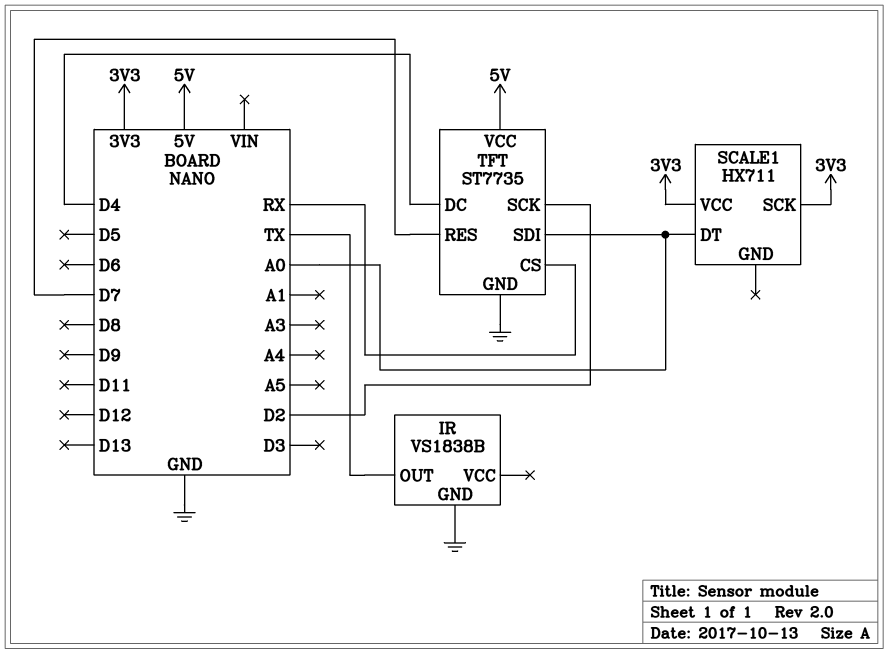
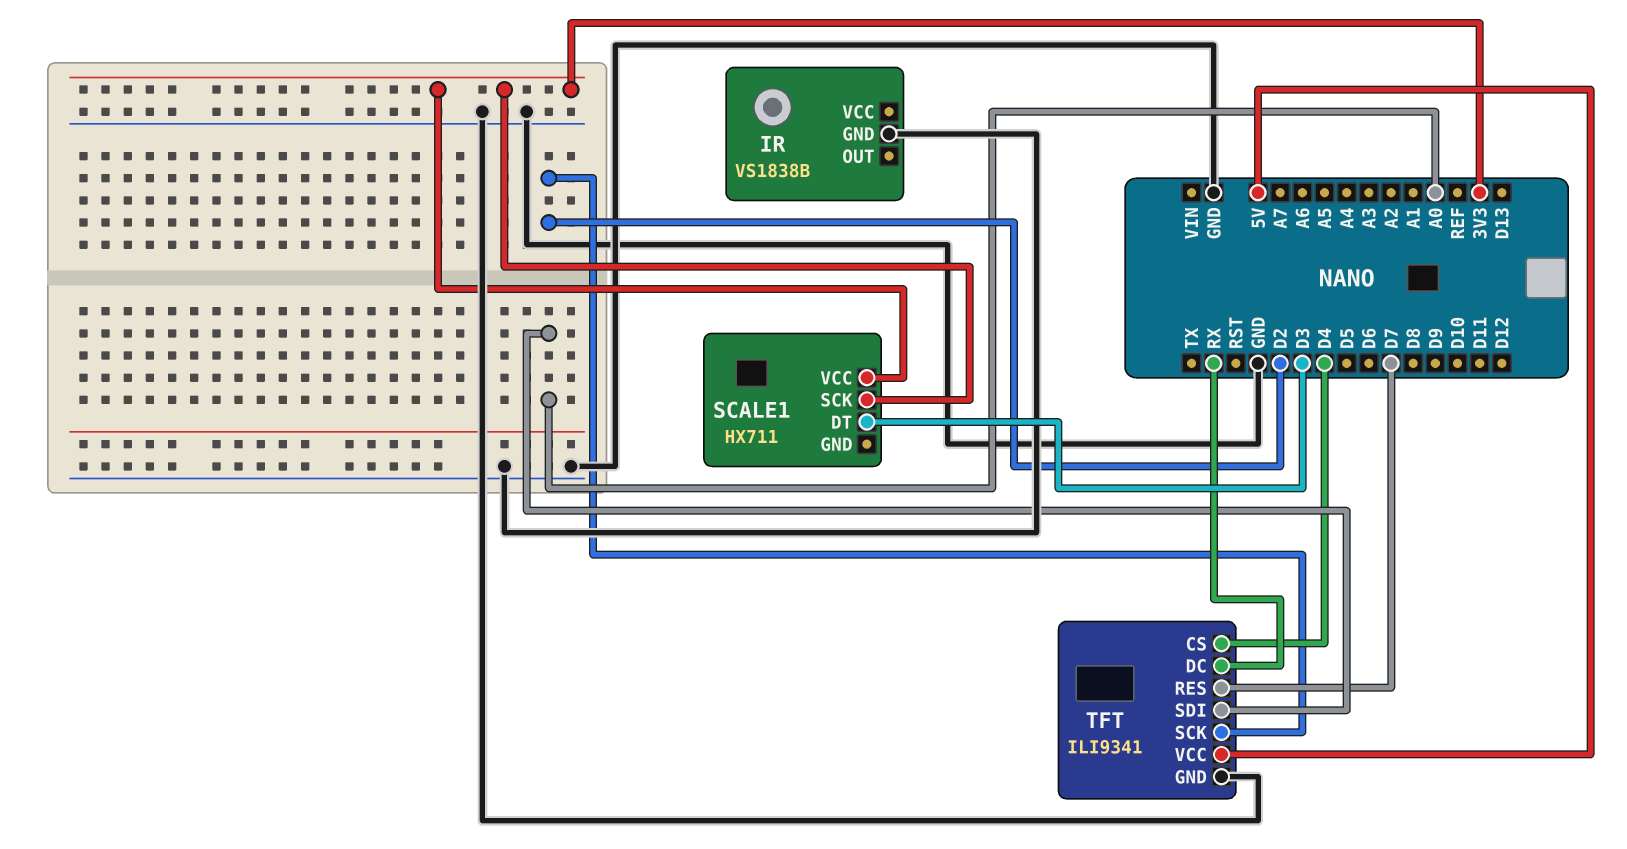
IR pin OUT: TX -> none
SCALE1 pin DT: A0 -> D3
TFT: ST7735 -> ILI9341
TFT pin CS: RX -> D4
TFT pin DC: D4 -> RX

